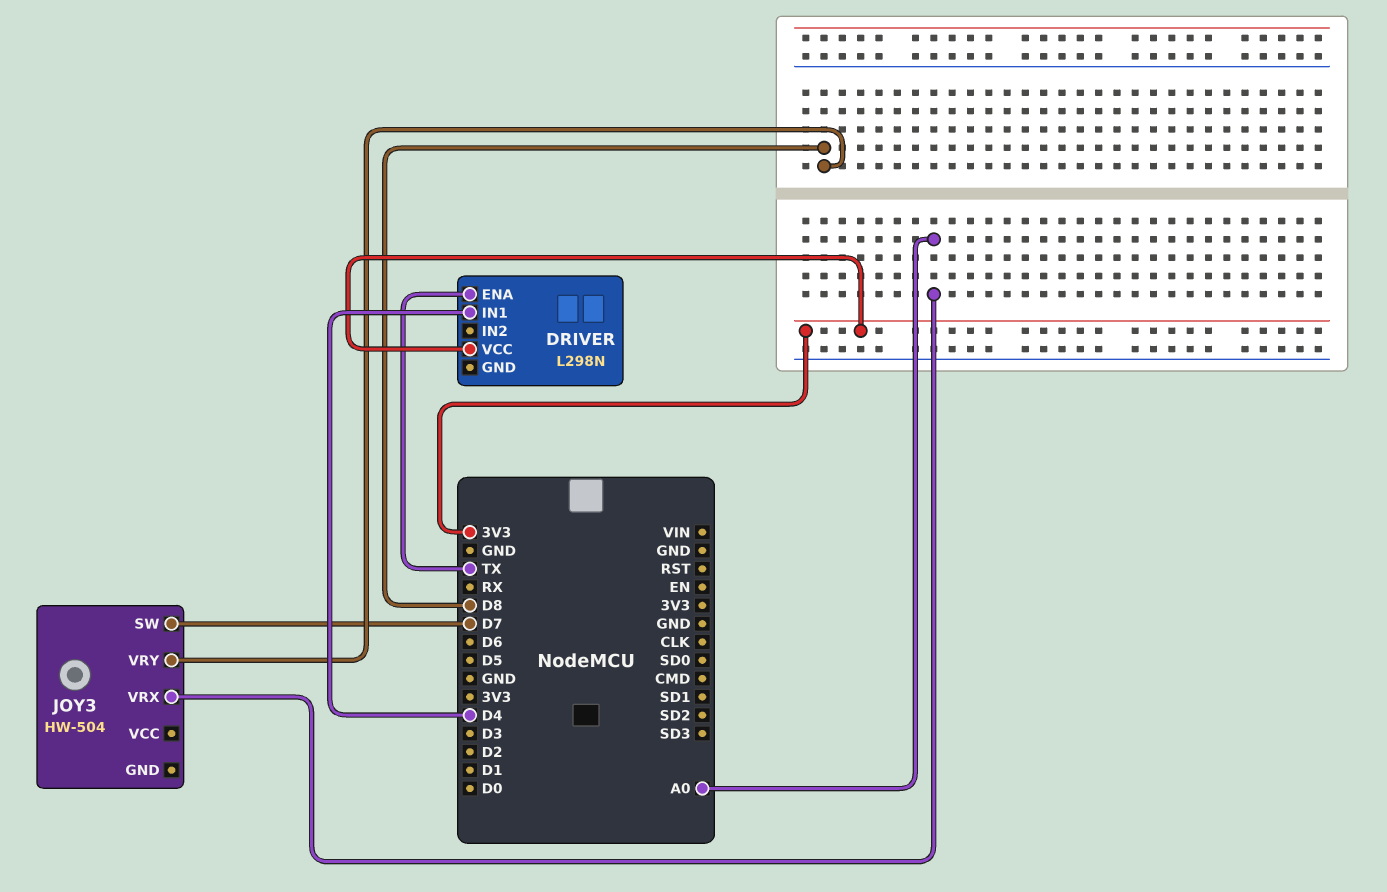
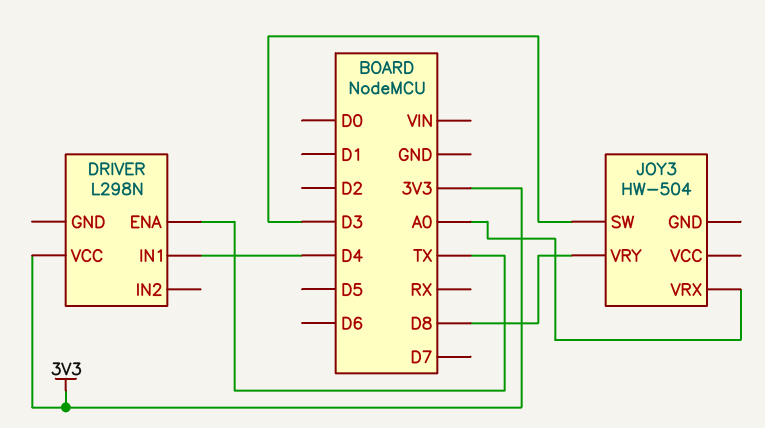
JOY3 pin SW: D7 -> D3

